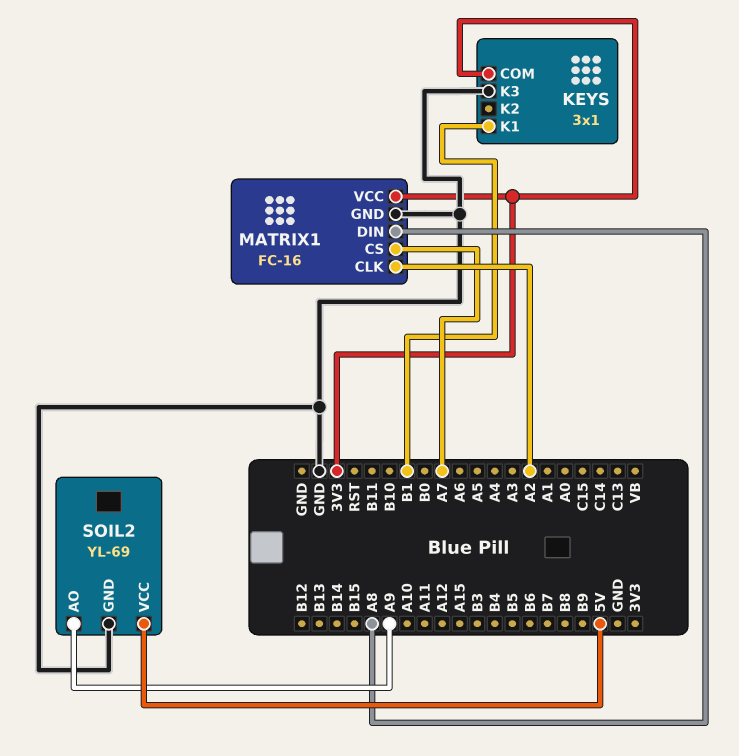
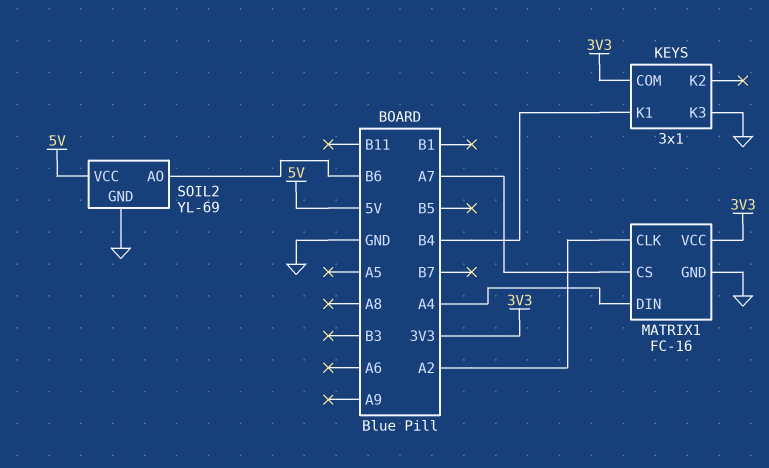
KEYS pin K1: B1 -> B4
MATRIX1 pin DIN: A8 -> A4
SOIL2 pin AO: A9 -> B6

